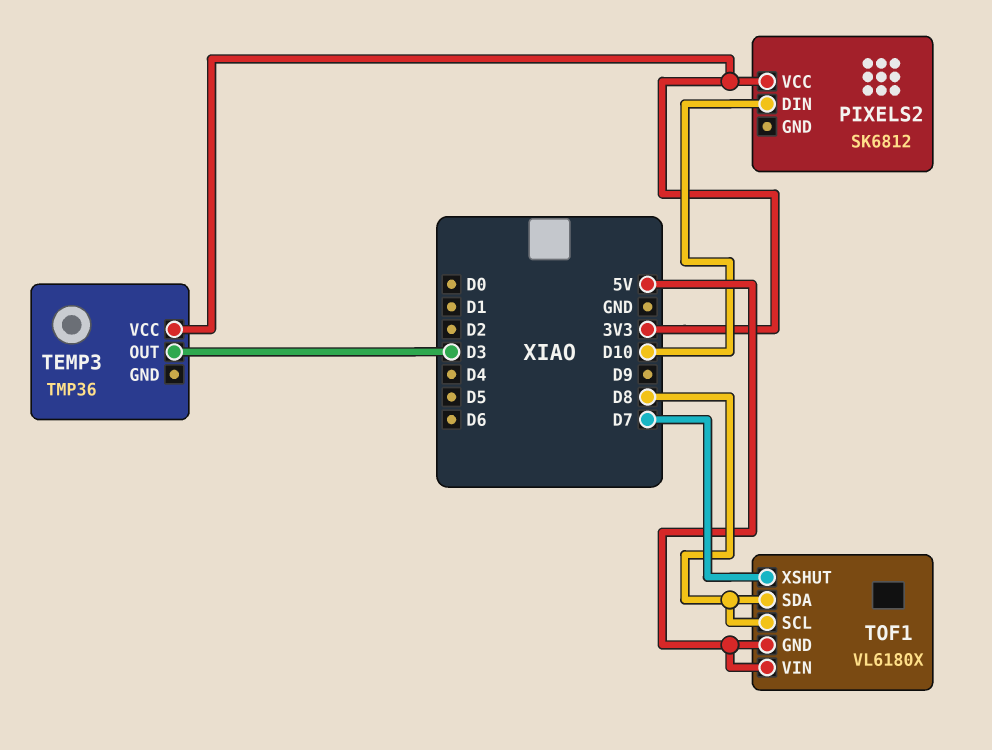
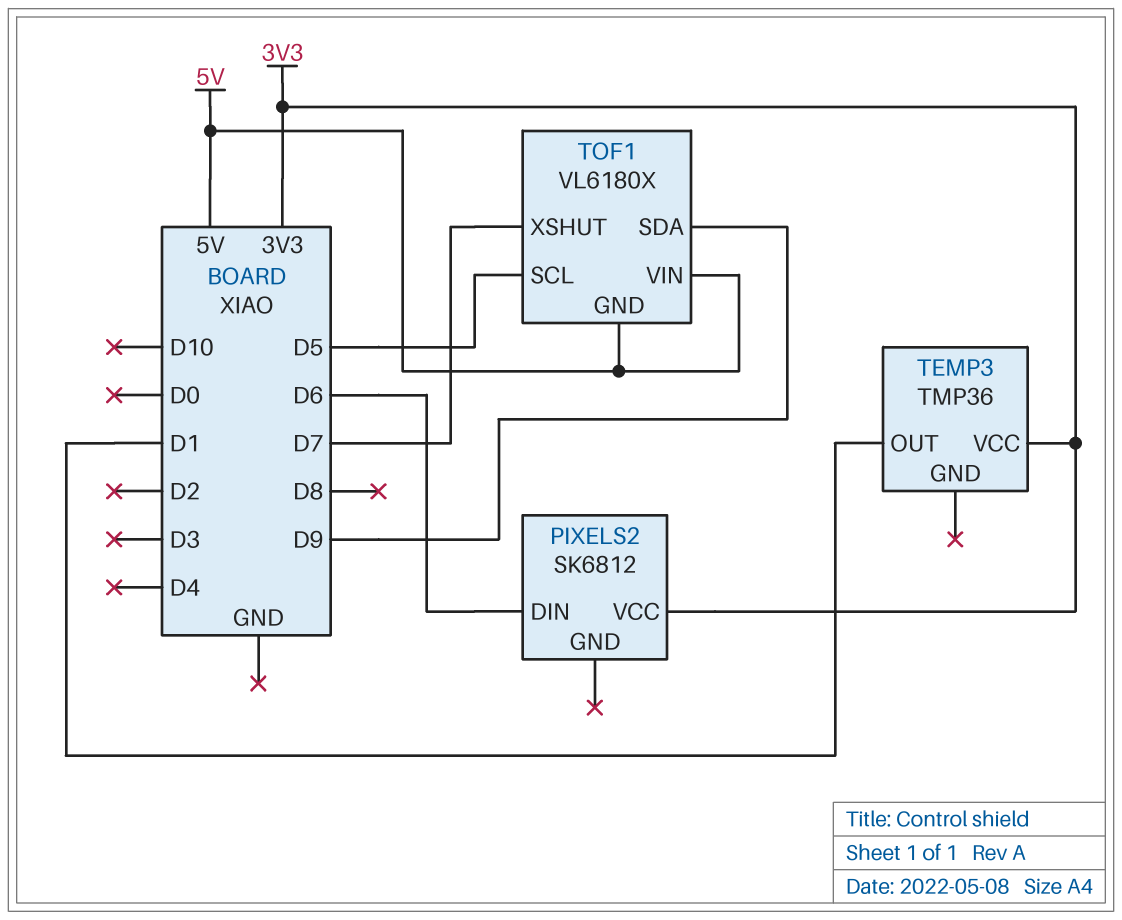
PIXELS2 pin DIN: D10 -> D6
TEMP3 pin OUT: D3 -> D1
TOF1 pin SCL: D8 -> D5
TOF1 pin SDA: D8 -> D9

